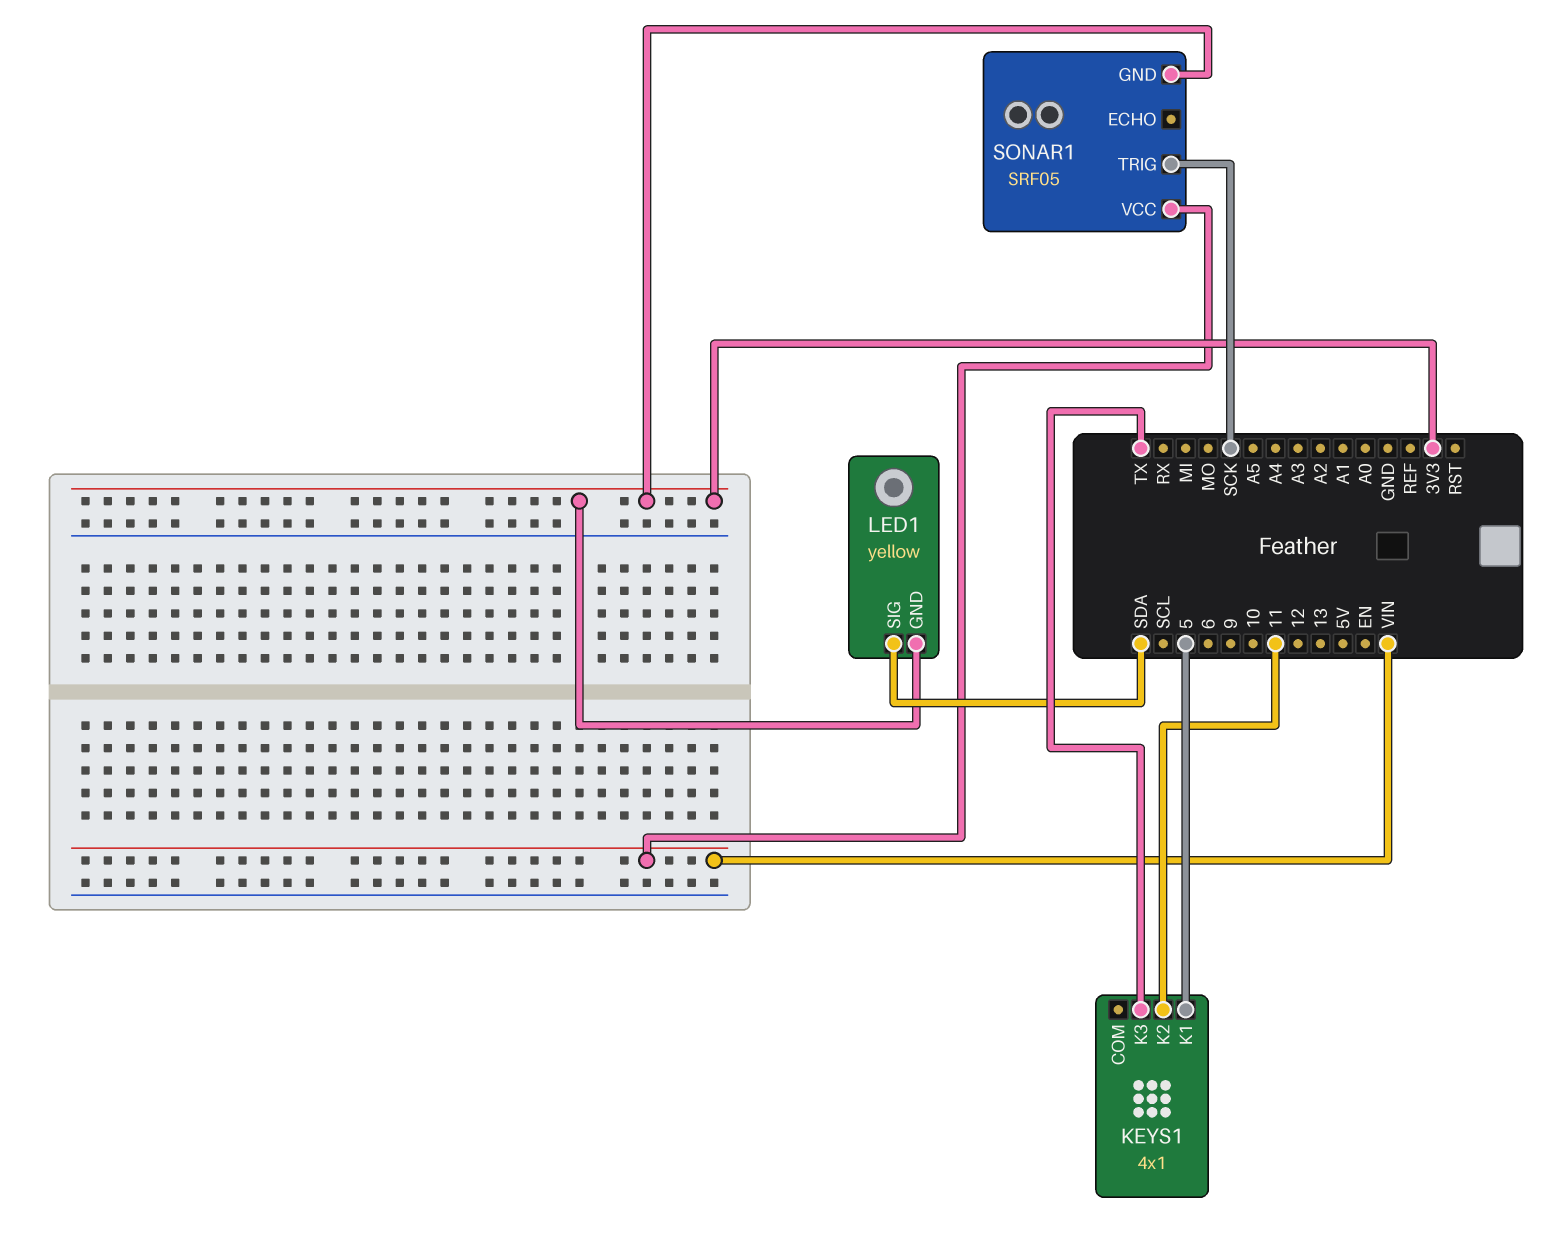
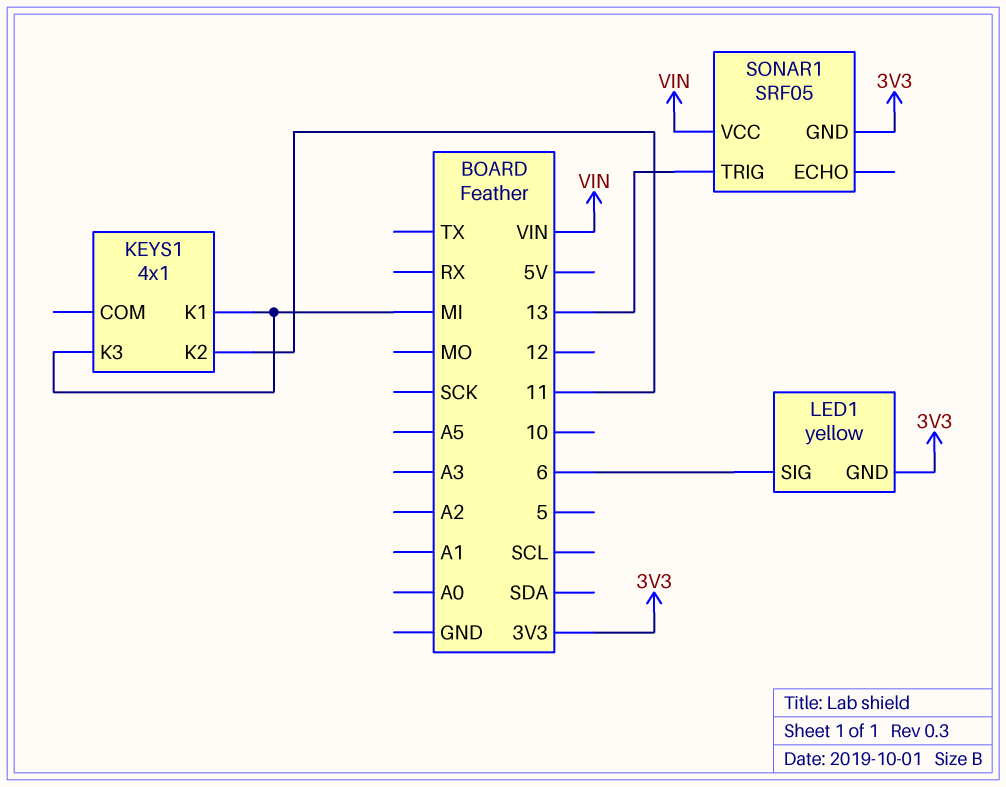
KEYS1 pin K1: 5 -> MI
KEYS1 pin K3: TX -> MI
LED1 pin SIG: SDA -> 6
SONAR1 pin TRIG: SCK -> 13

